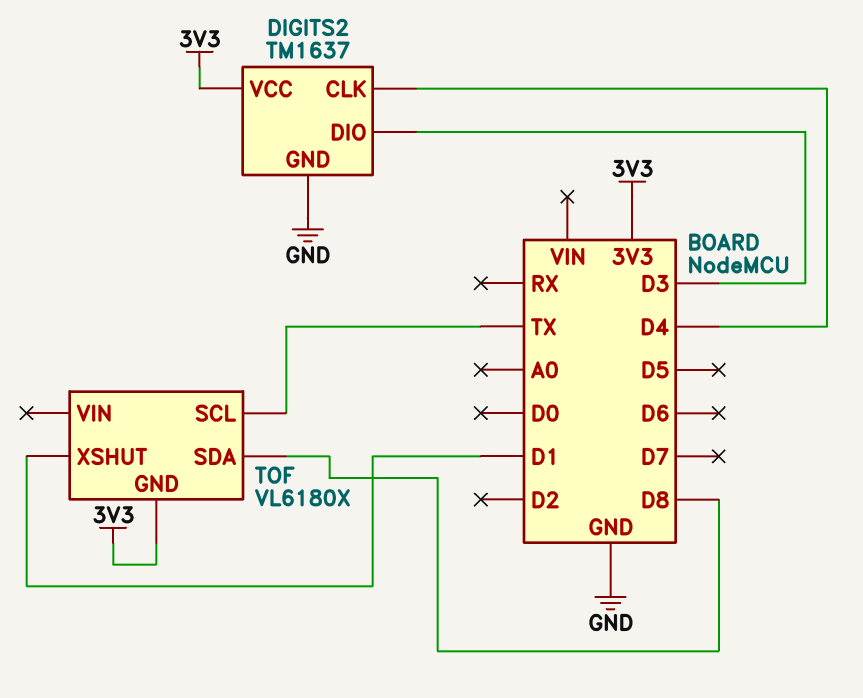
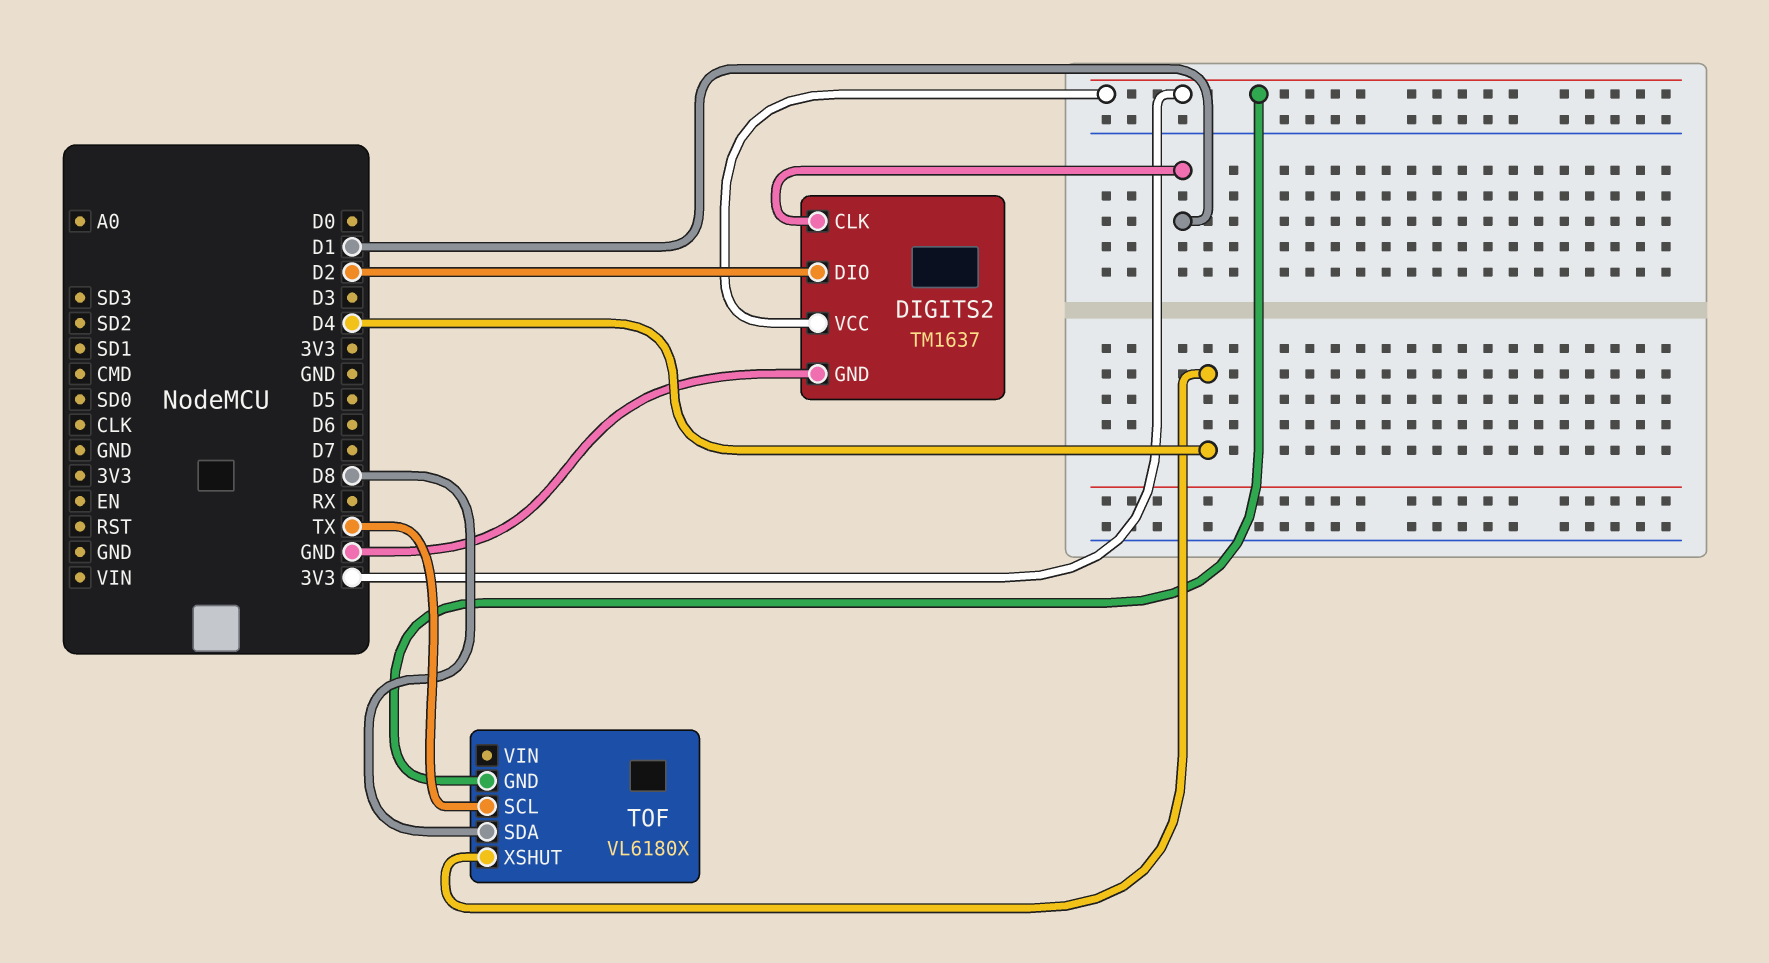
DIGITS2 pin CLK: D4 -> D1
DIGITS2 pin DIO: D3 -> D2
TOF pin XSHUT: D1 -> D4

